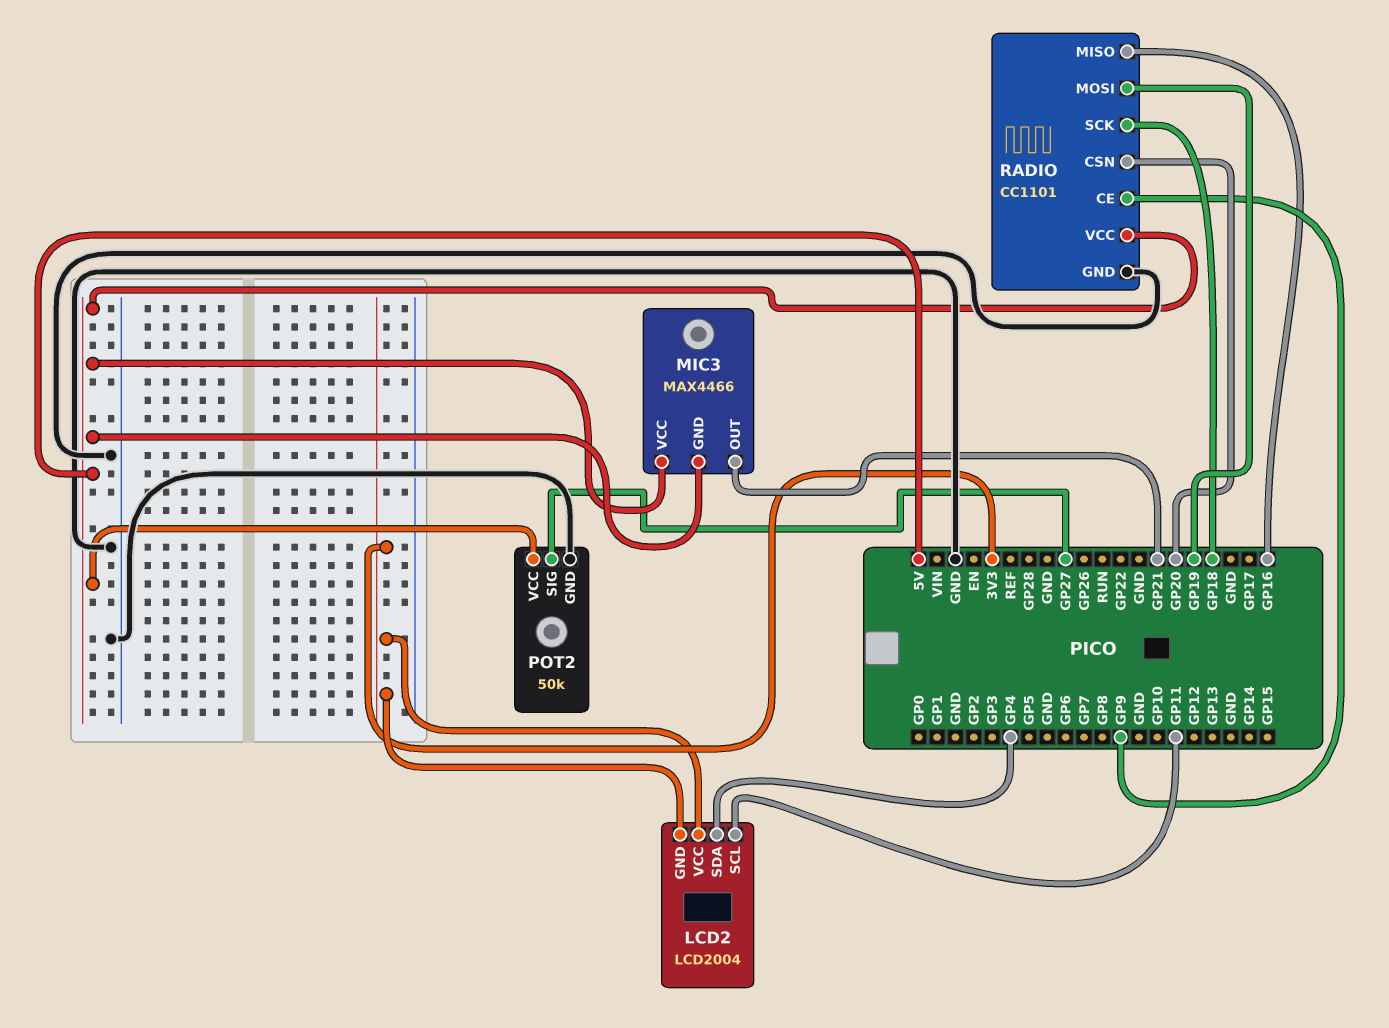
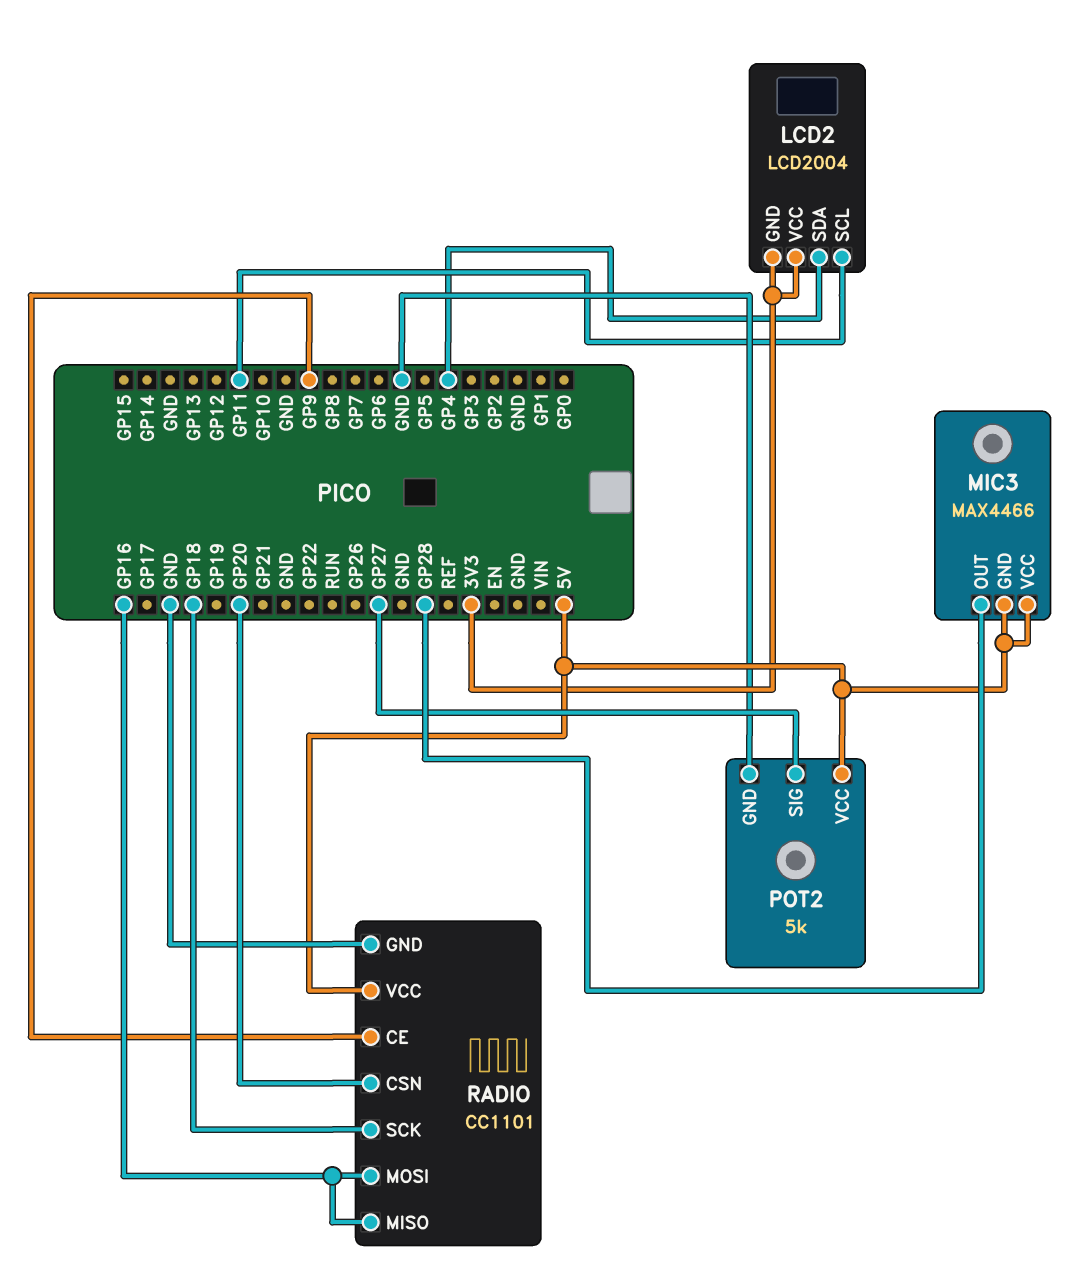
MIC3 pin OUT: GP21 -> GP28
POT2: 50k -> 5k
RADIO pin MOSI: GP19 -> GP16

